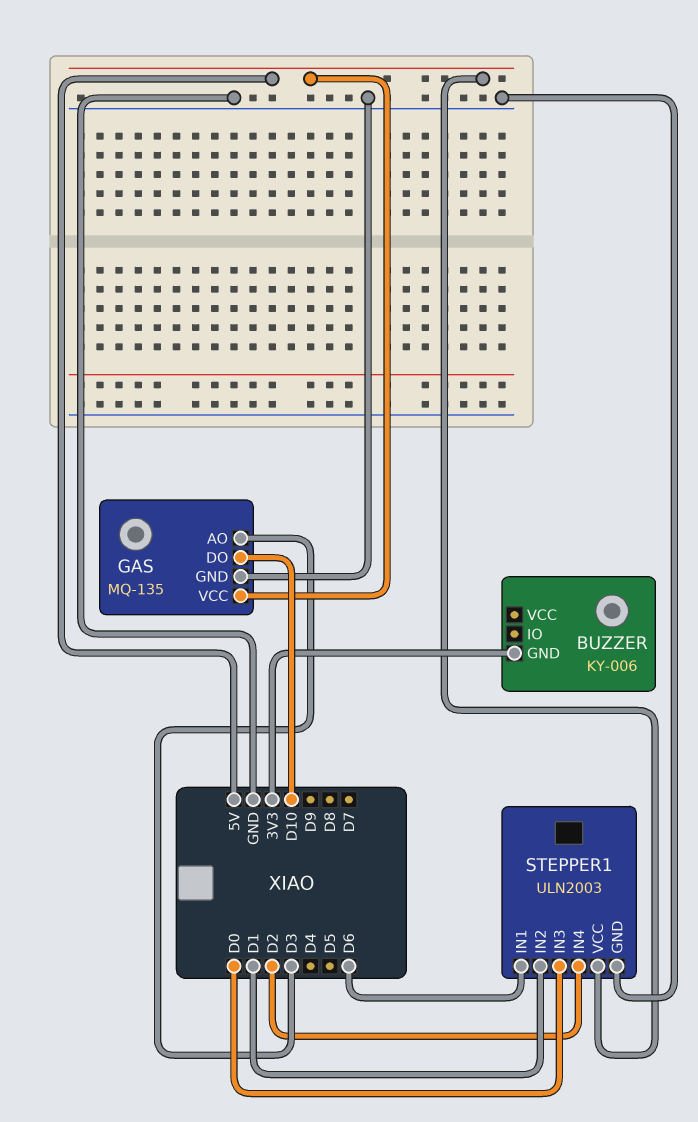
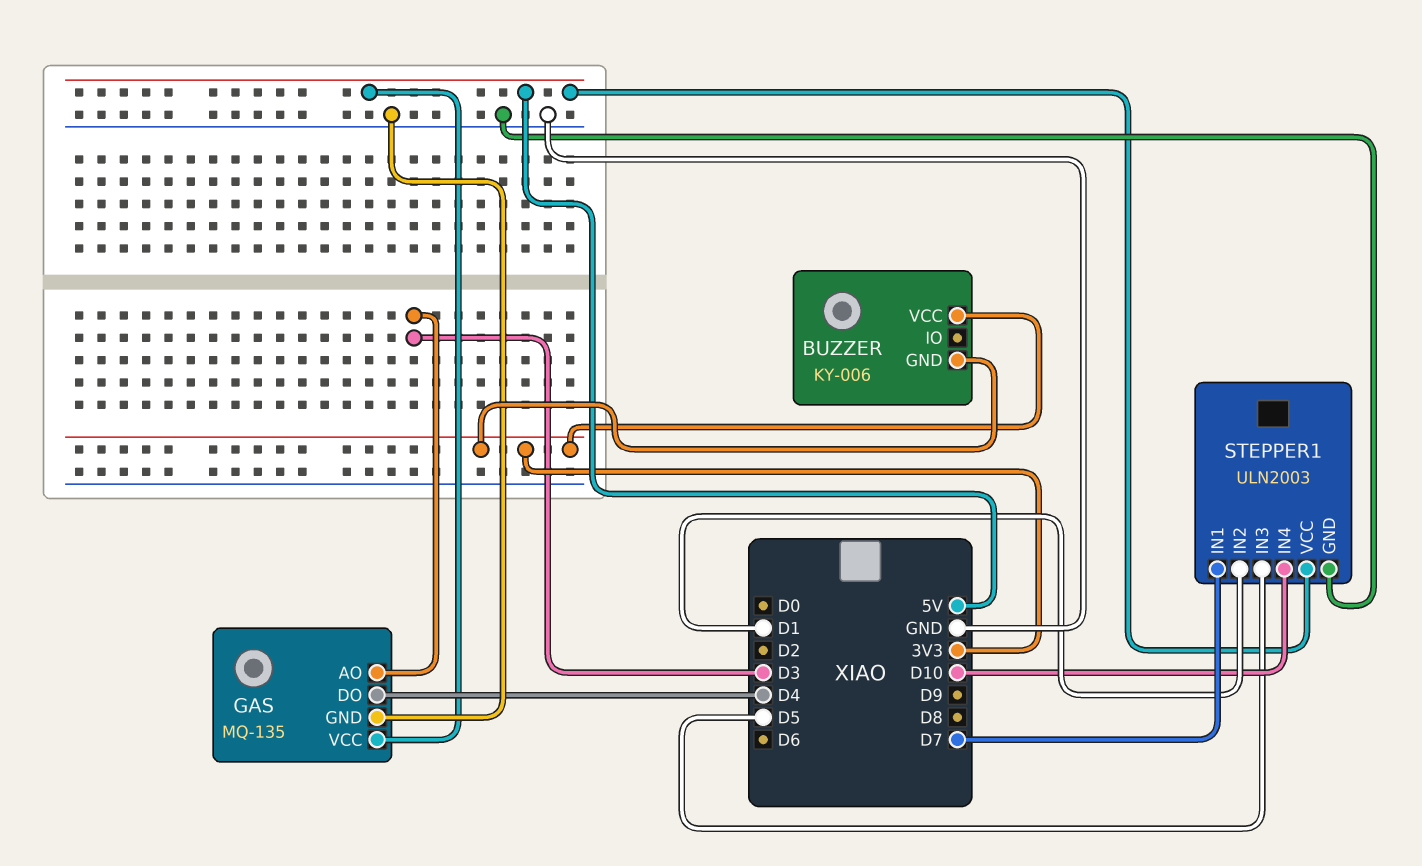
BUZZER pin VCC: none -> 3V3
GAS pin DO: D10 -> D4
STEPPER1 pin IN1: D6 -> D7
STEPPER1 pin IN3: D0 -> D5
STEPPER1 pin IN4: D2 -> D10

